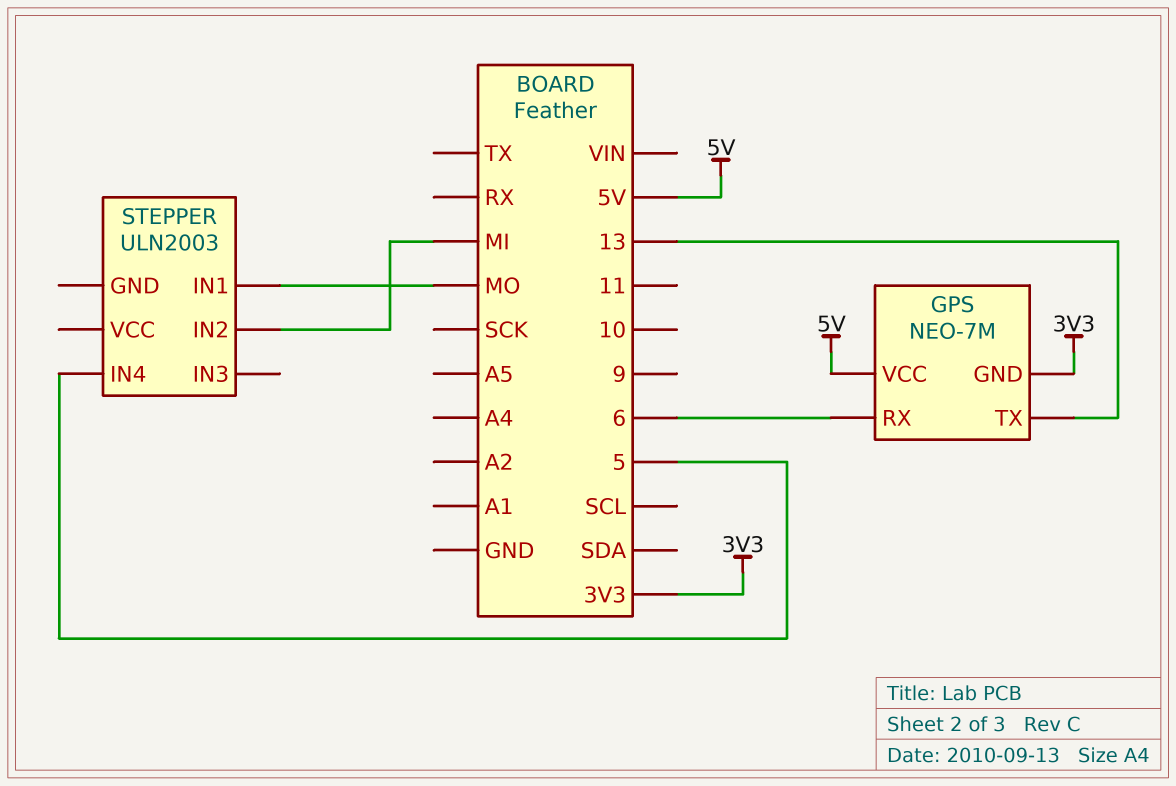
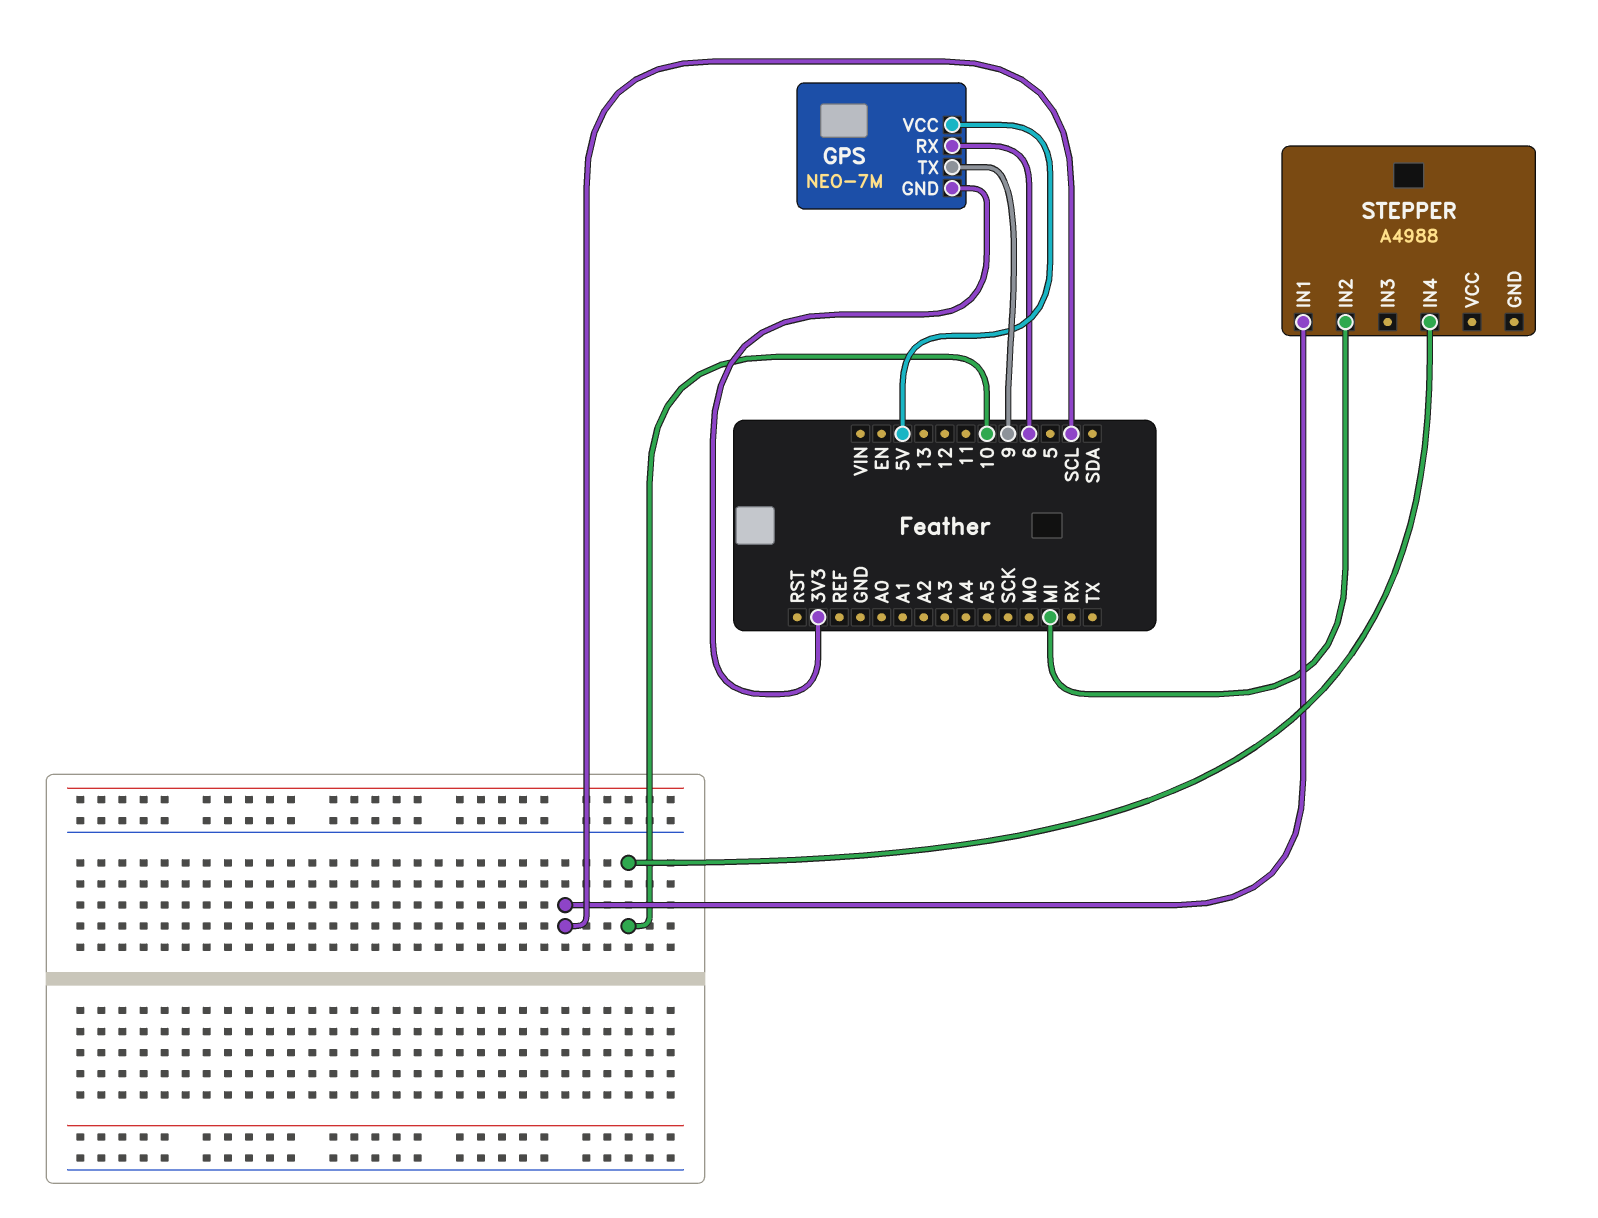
GPS pin TX: 13 -> 9
STEPPER: ULN2003 -> A4988
STEPPER pin IN1: MO -> SCL
STEPPER pin IN4: 5 -> 10

